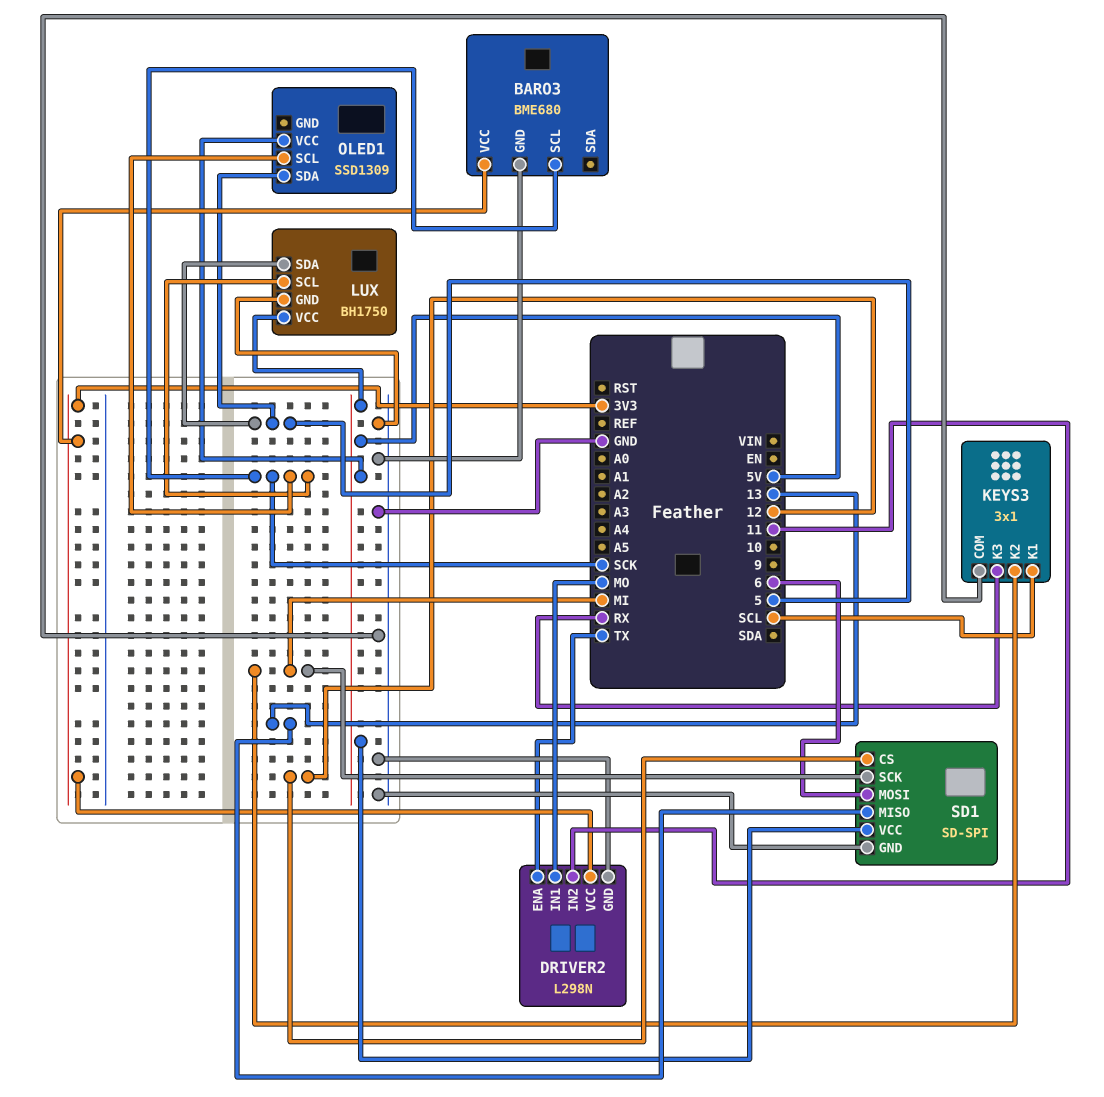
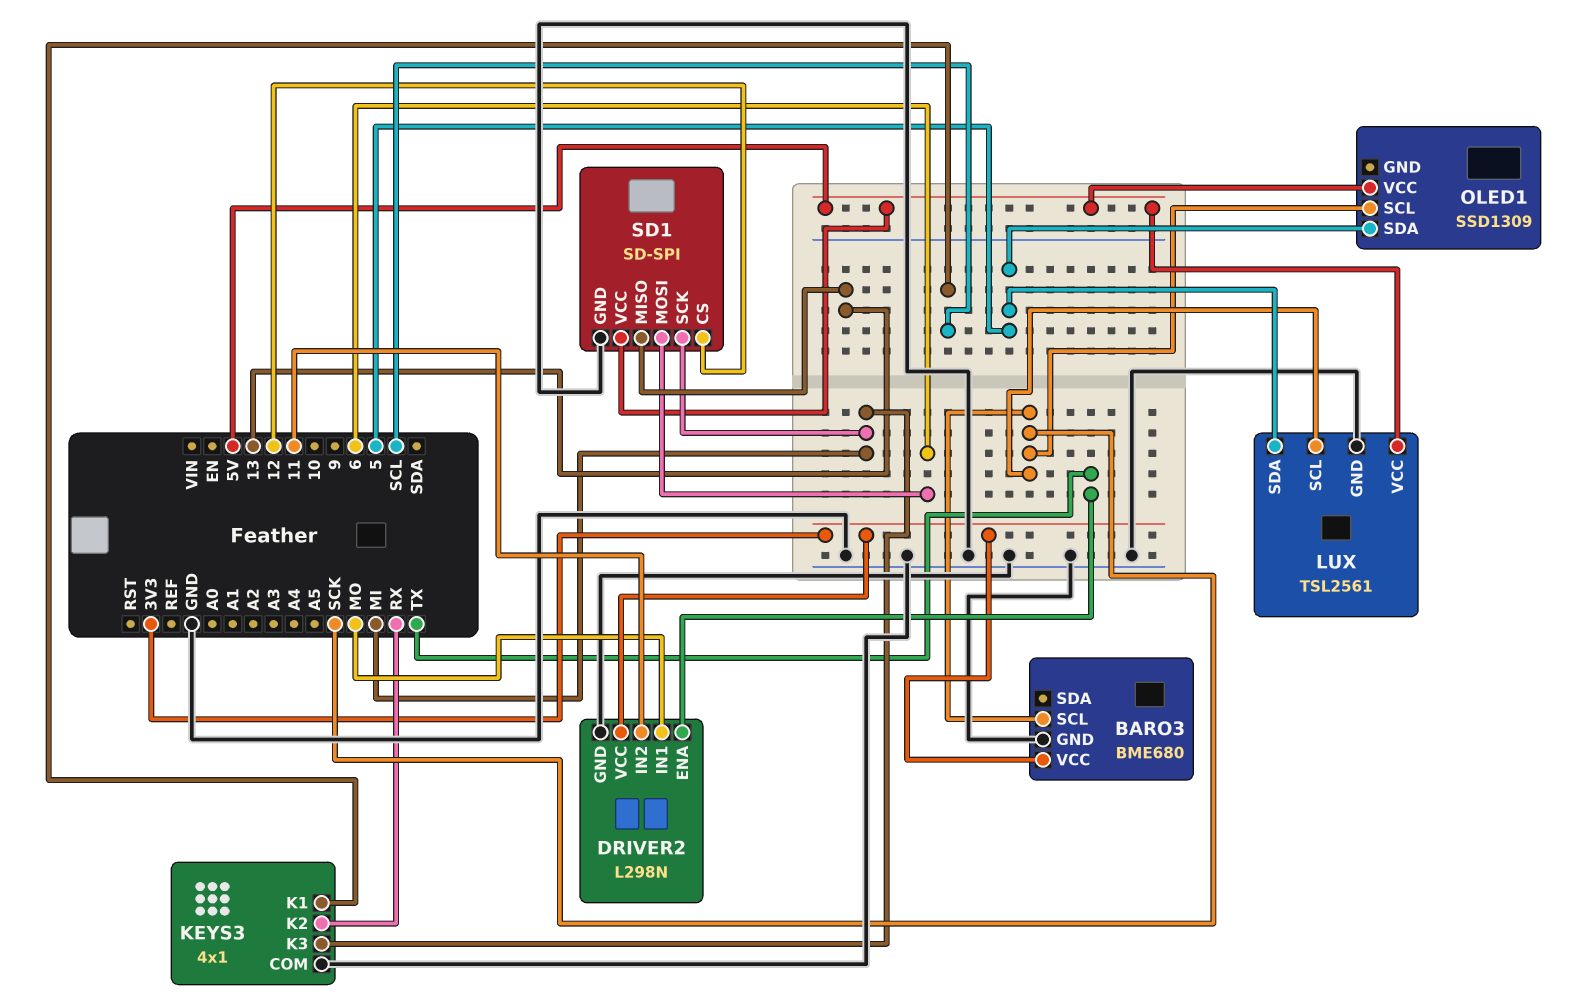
KEYS3: 3x1 -> 4x1
KEYS3 pin K2: MI -> RX
KEYS3 pin K3: RX -> MI
LUX: BH1750 -> TSL2561

